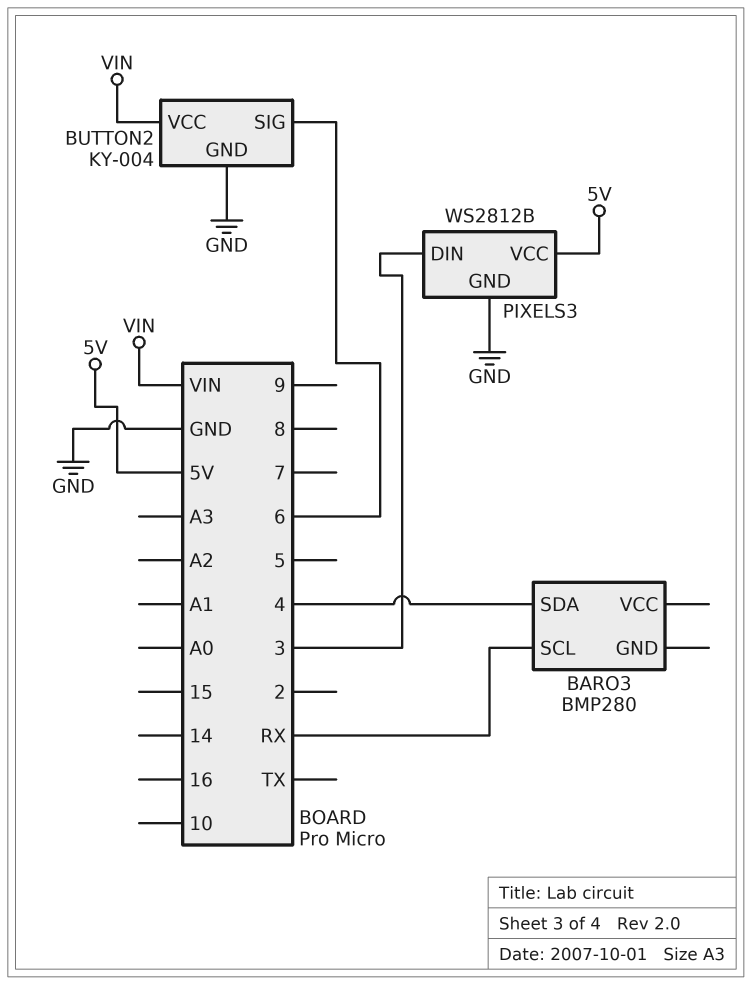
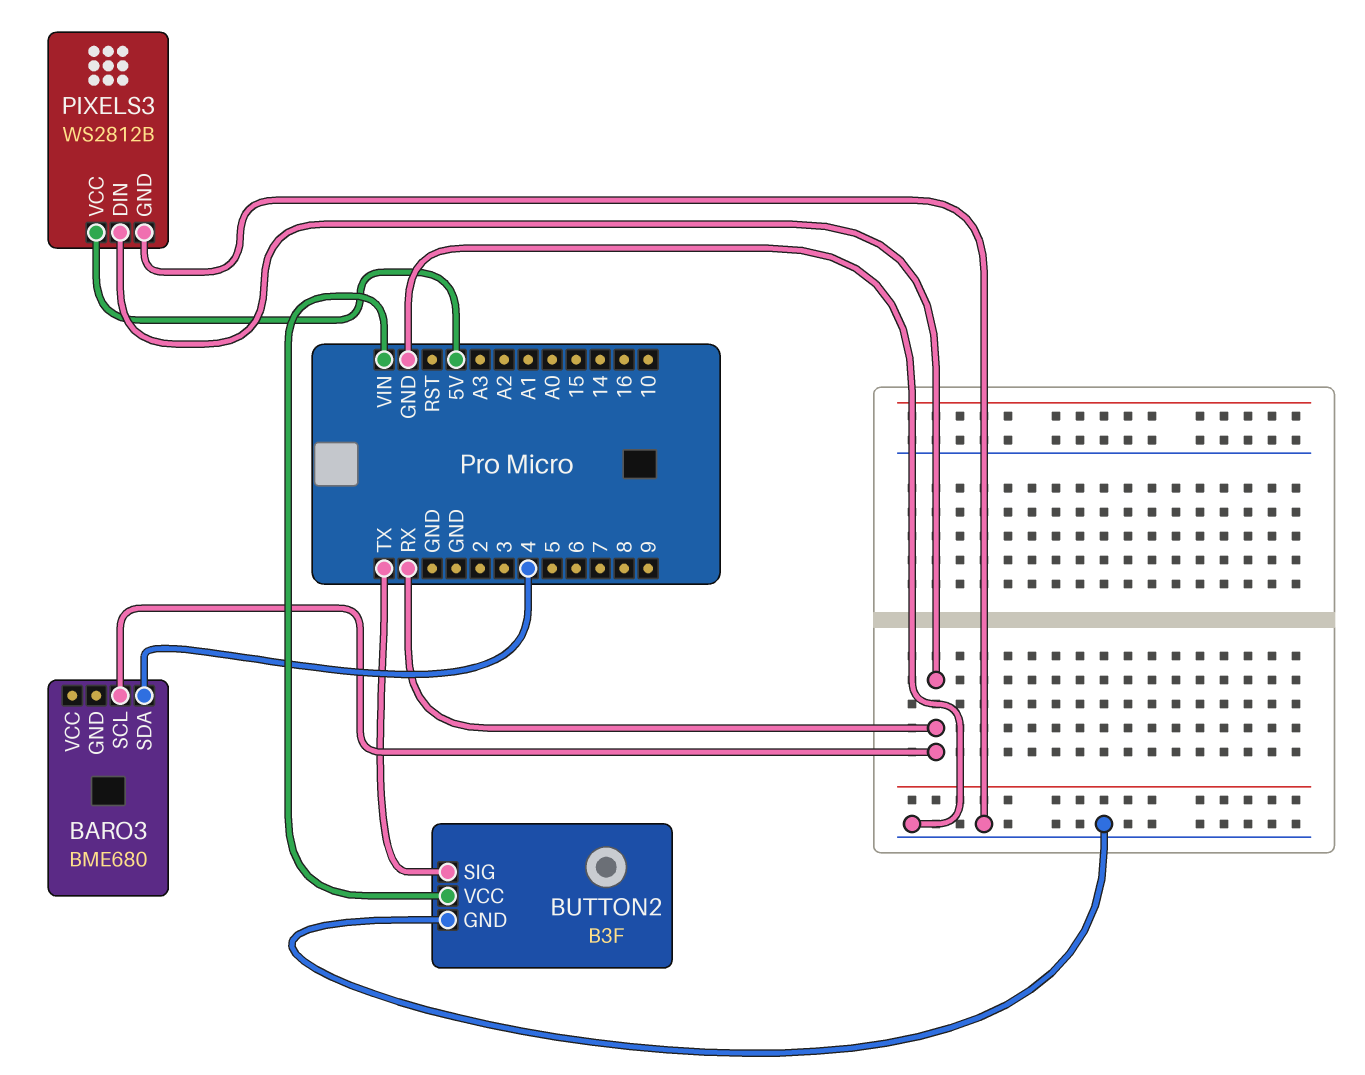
BARO3: BMP280 -> BME680
BUTTON2: KY-004 -> B3F
BUTTON2 pin SIG: 6 -> TX
PIXELS3 pin DIN: 3 -> RX

